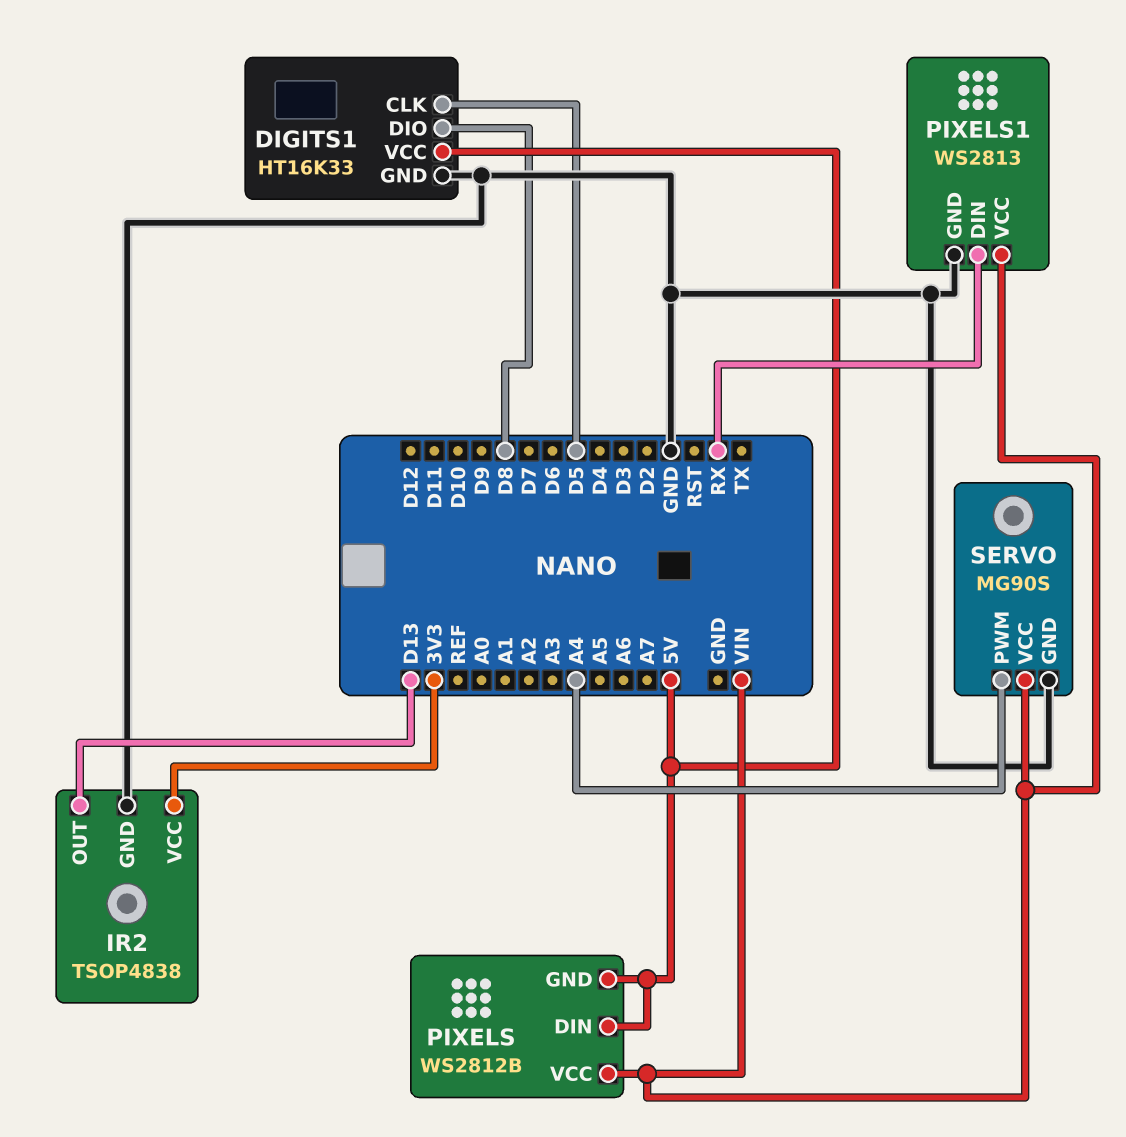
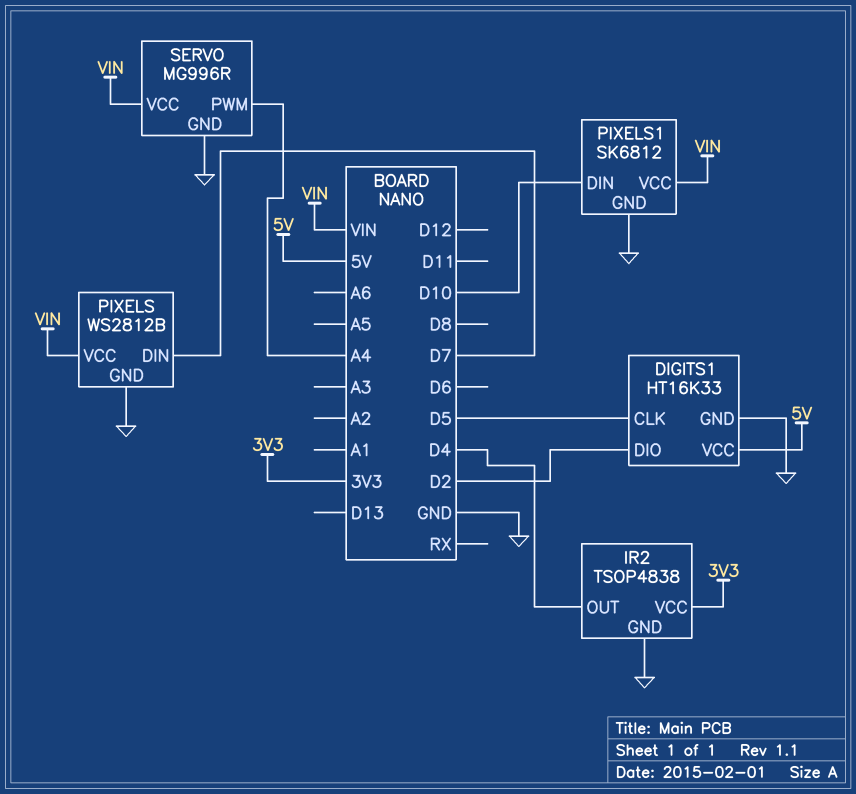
DIGITS1 pin DIO: D8 -> D2
IR2 pin OUT: D13 -> D4
PIXELS pin DIN: 5V -> D7
PIXELS pin GND: 5V -> GND
PIXELS1: WS2813 -> SK6812
PIXELS1 pin DIN: RX -> D10
SERVO: MG90S -> MG996R

